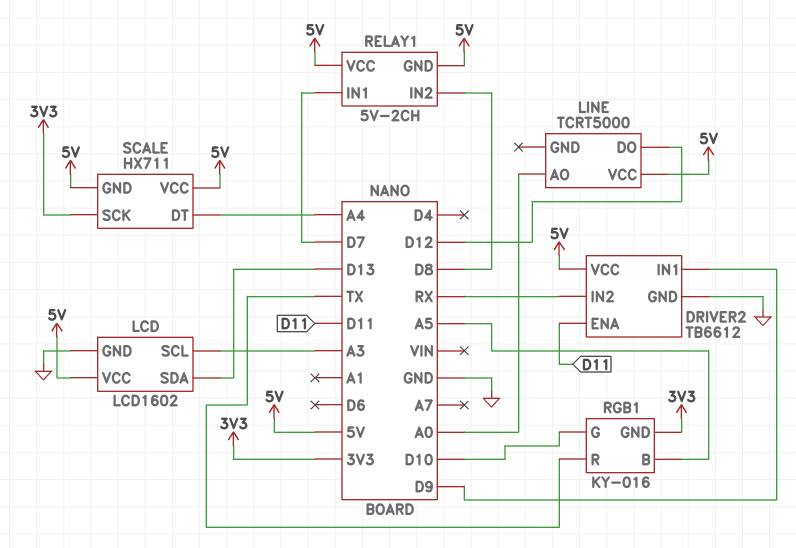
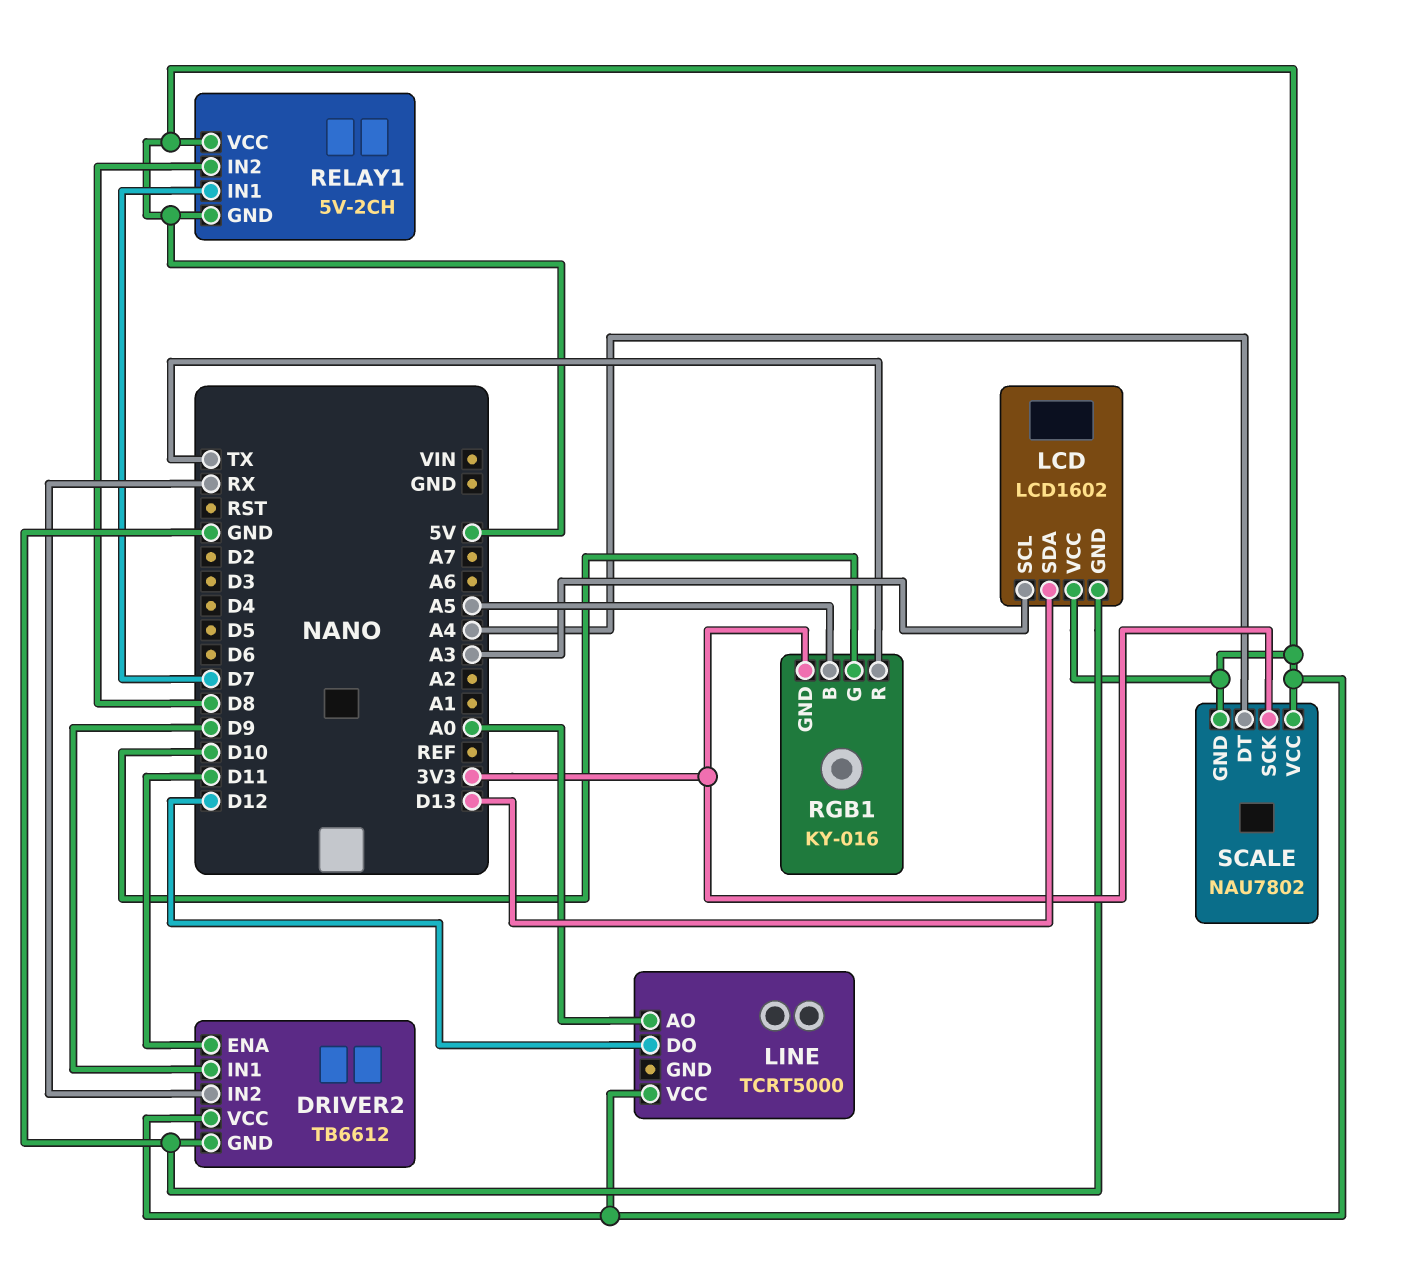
SCALE: HX711 -> NAU7802

